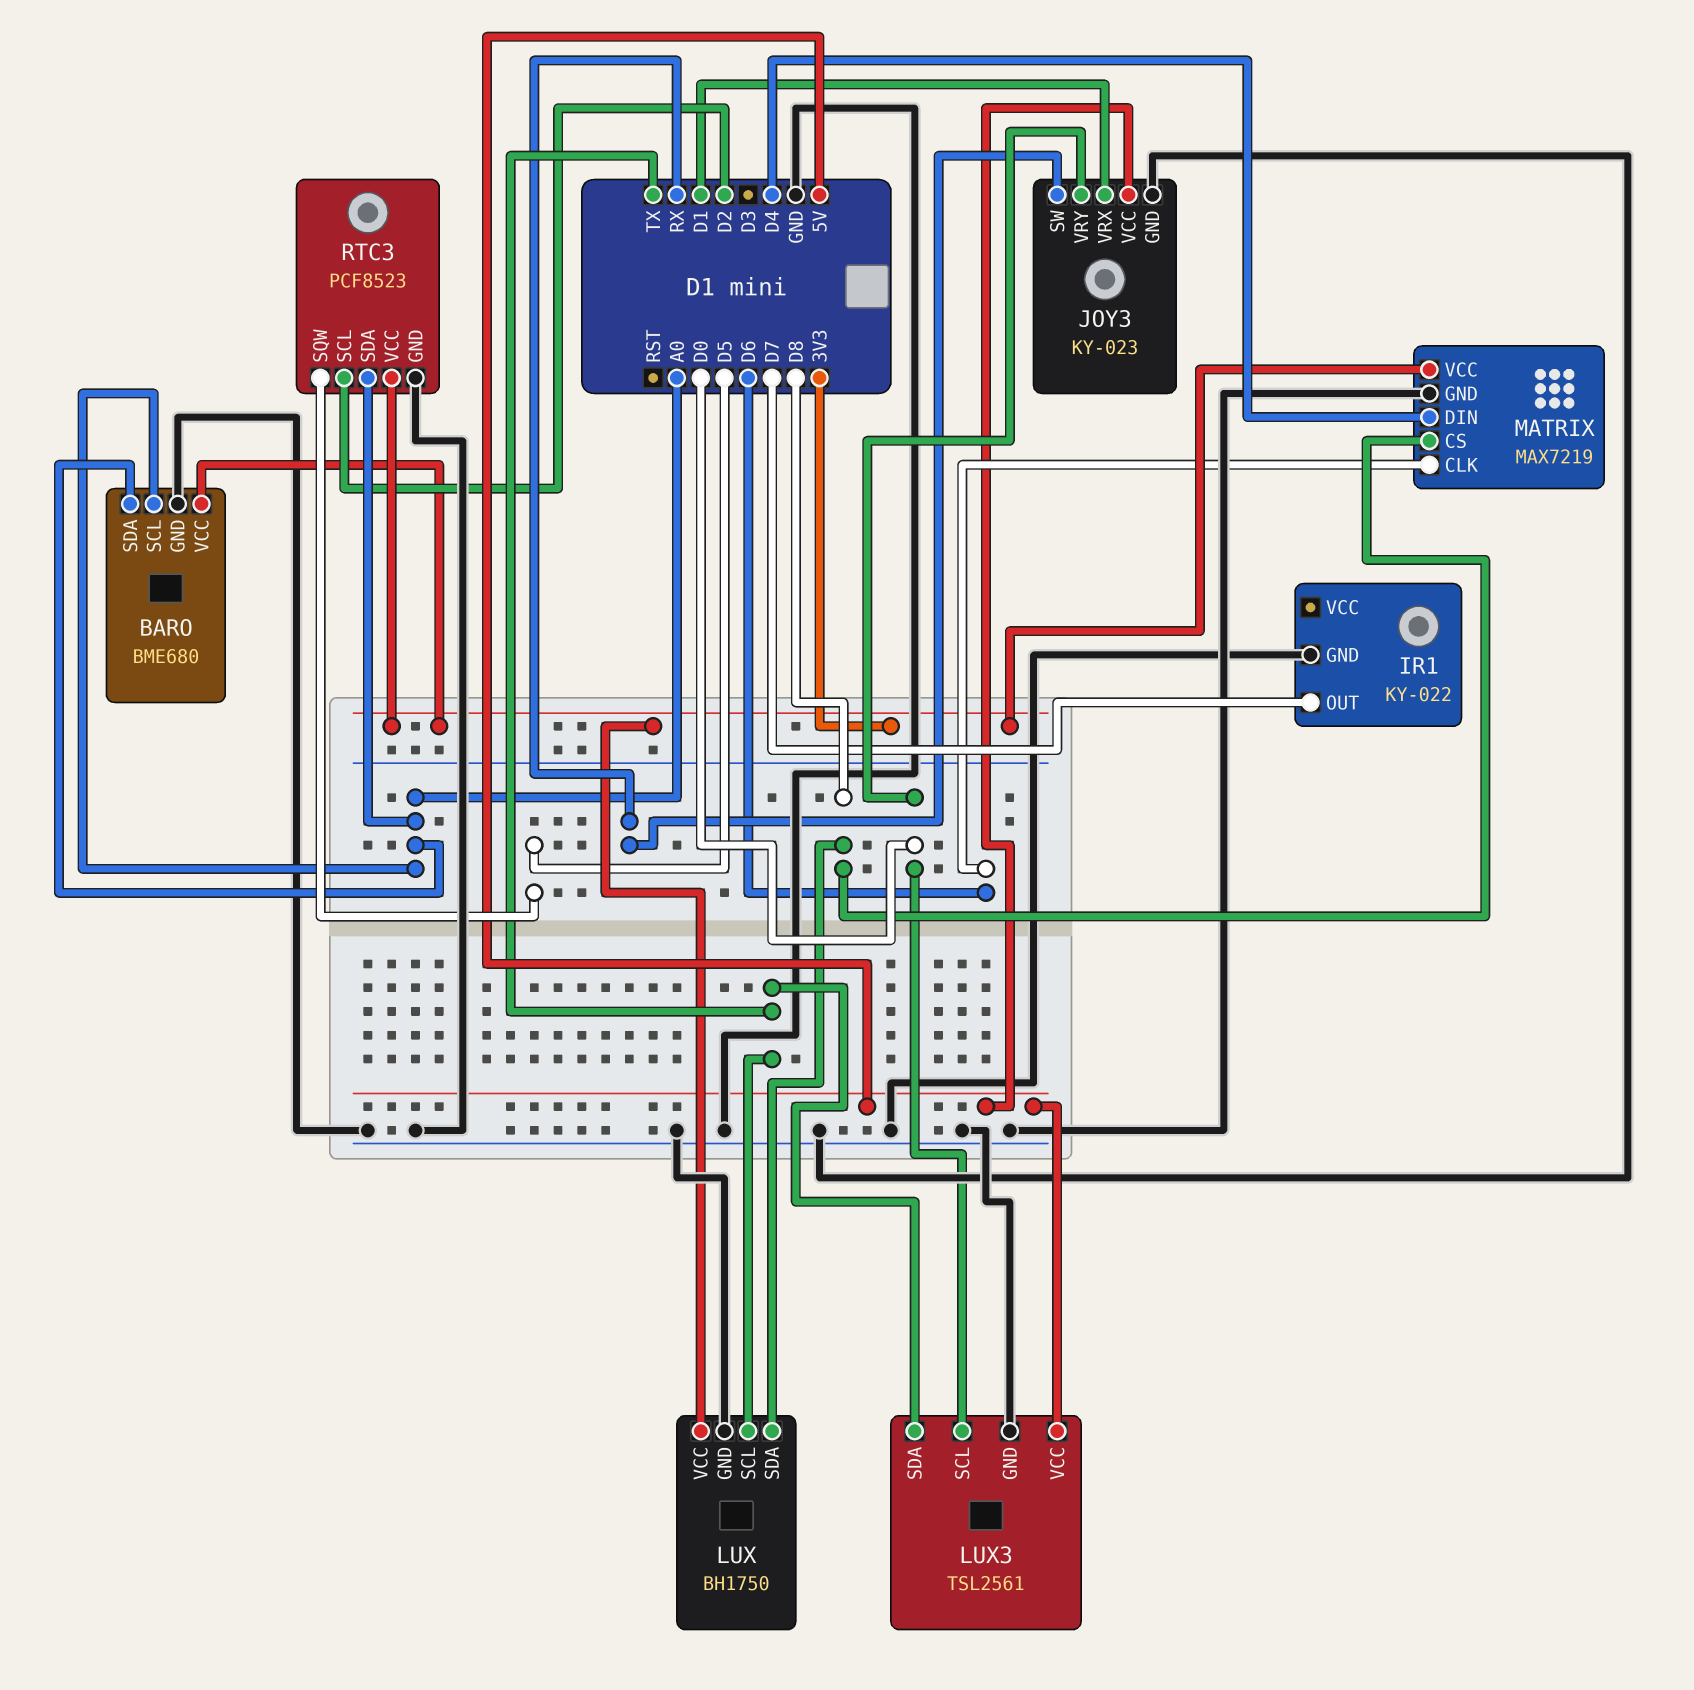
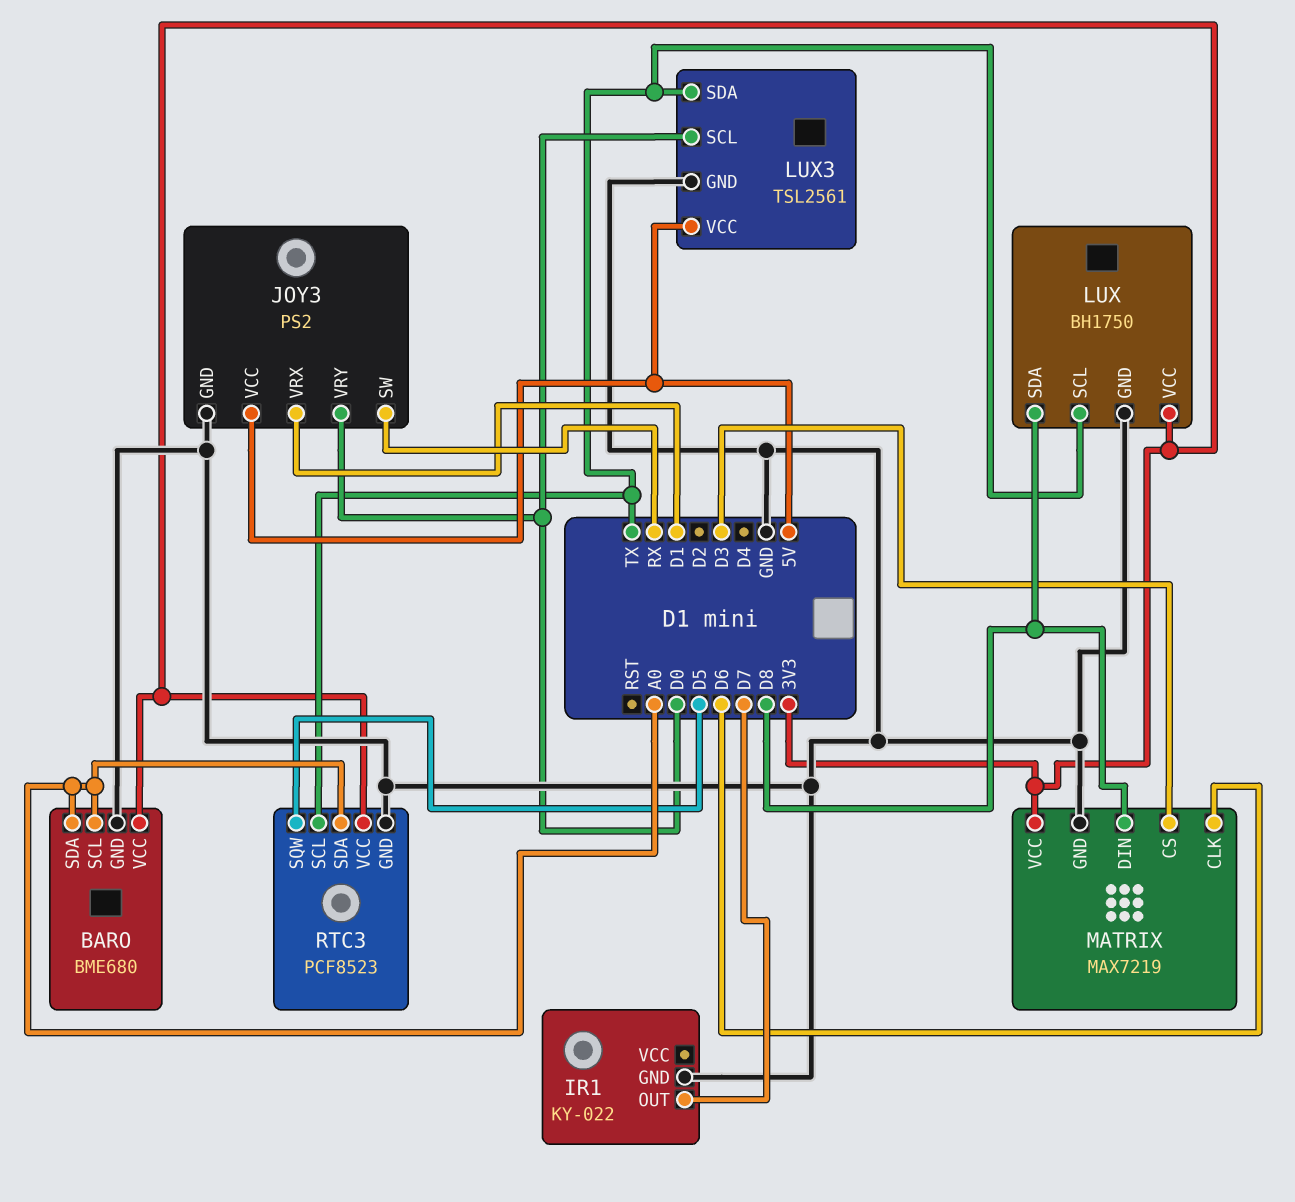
JOY3: KY-023 -> PS2
MATRIX pin CS: D8 -> D3
MATRIX pin DIN: D4 -> D8
RTC3 pin SCL: D2 -> TX

